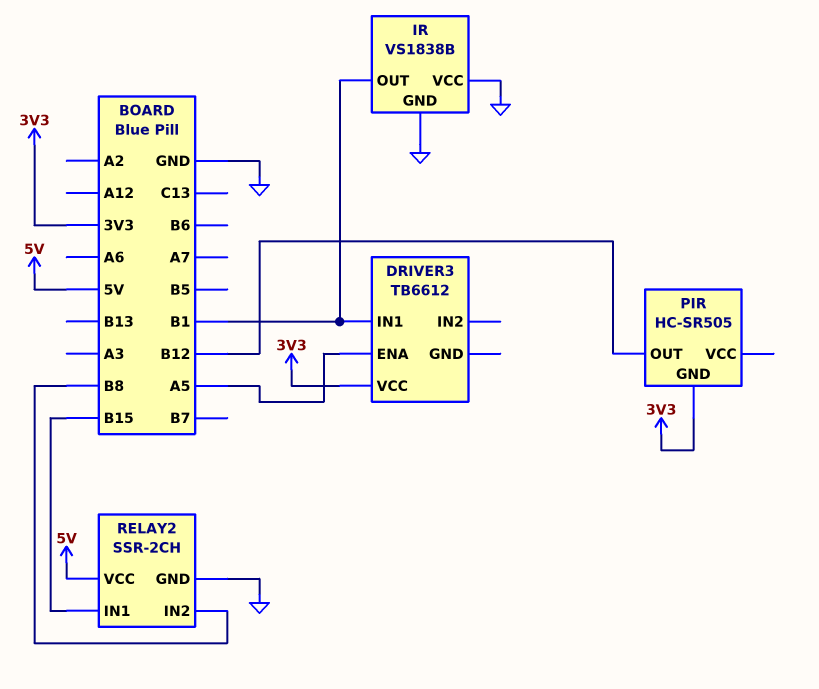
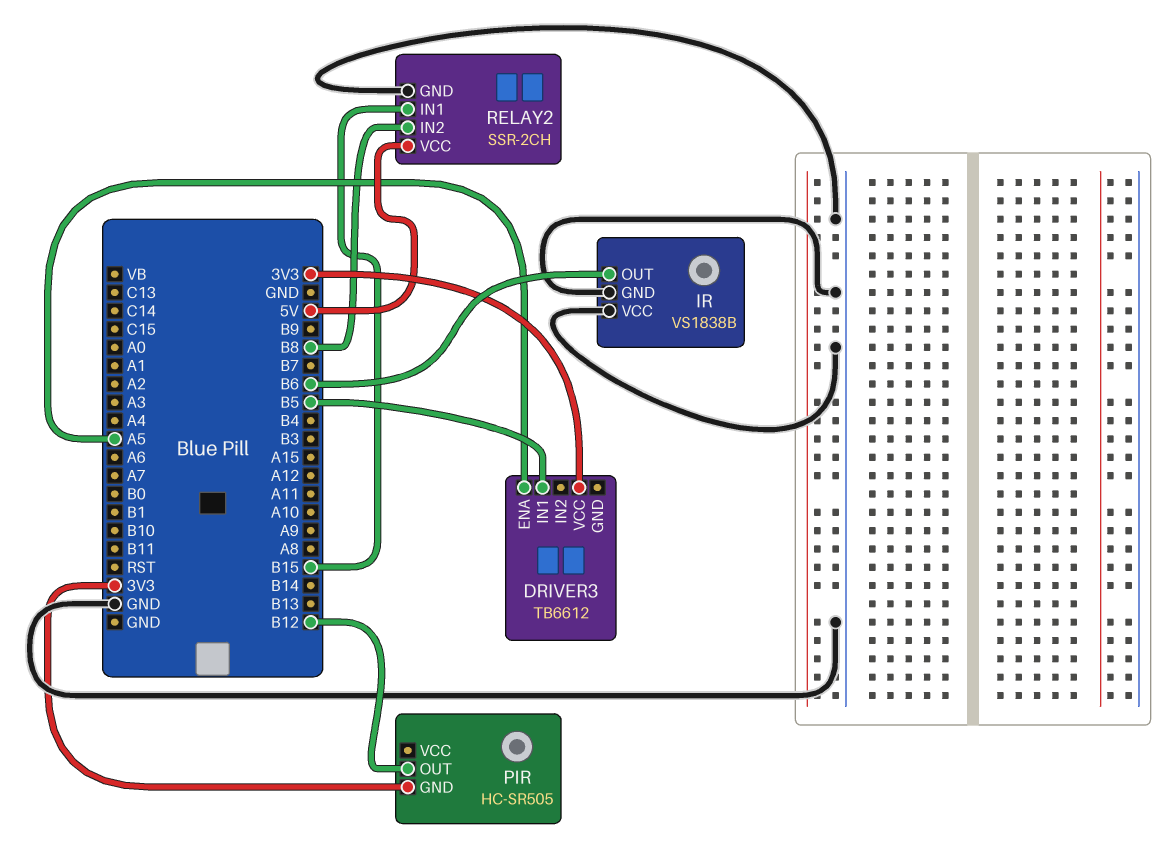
DRIVER3 pin IN1: B1 -> B5
IR pin OUT: B1 -> B6

